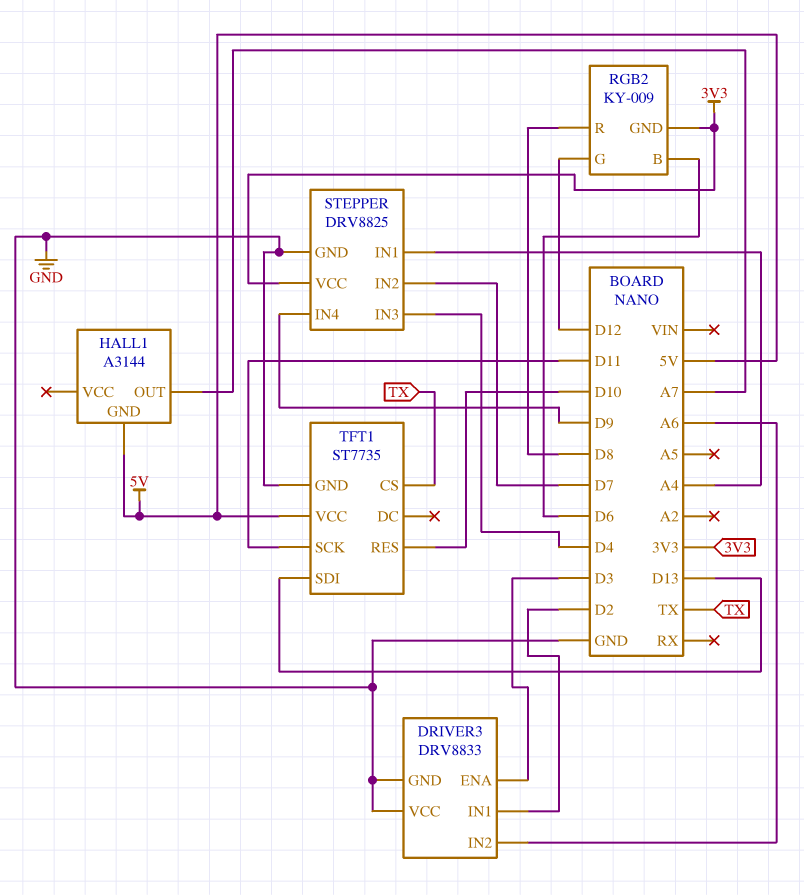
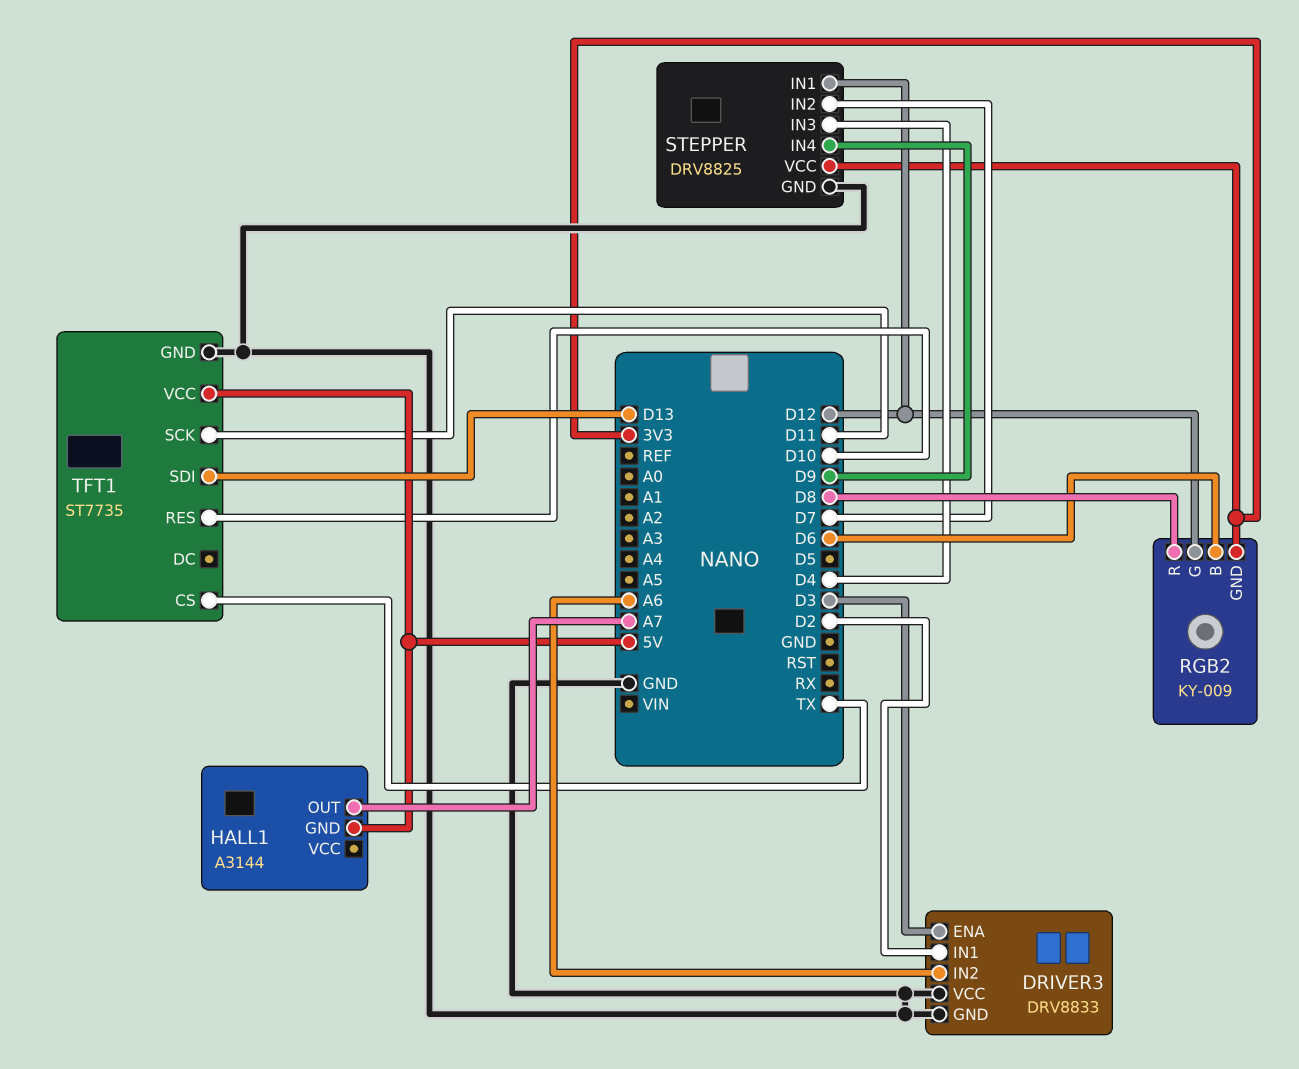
STEPPER pin IN1: A4 -> D12

